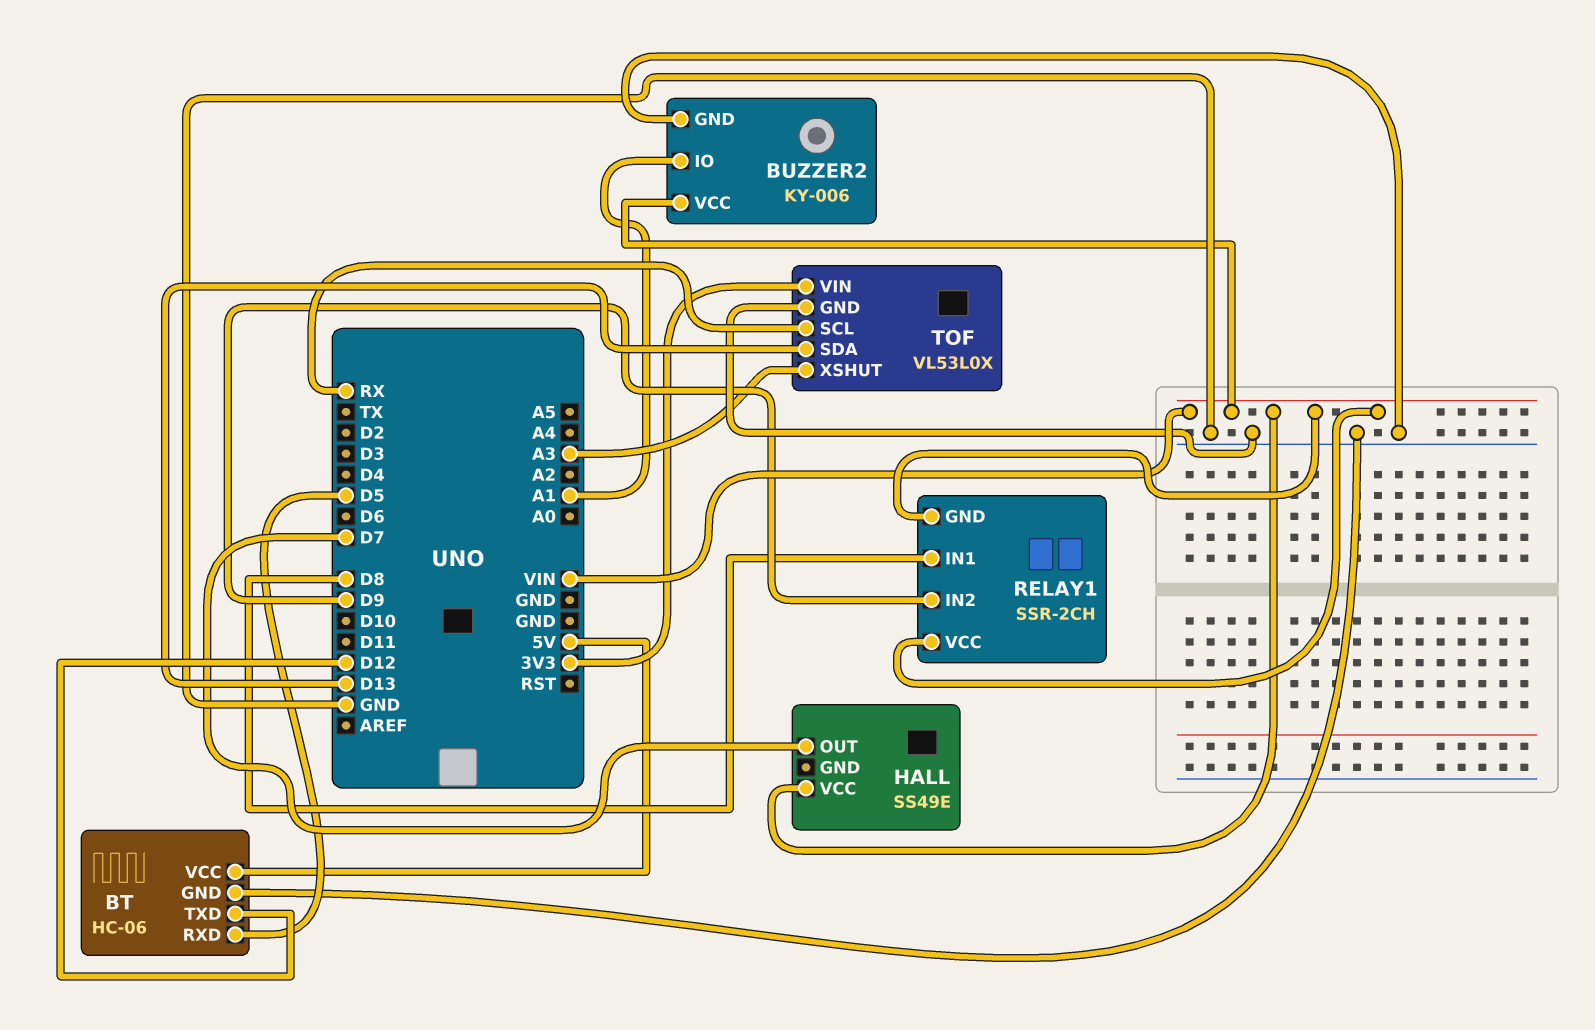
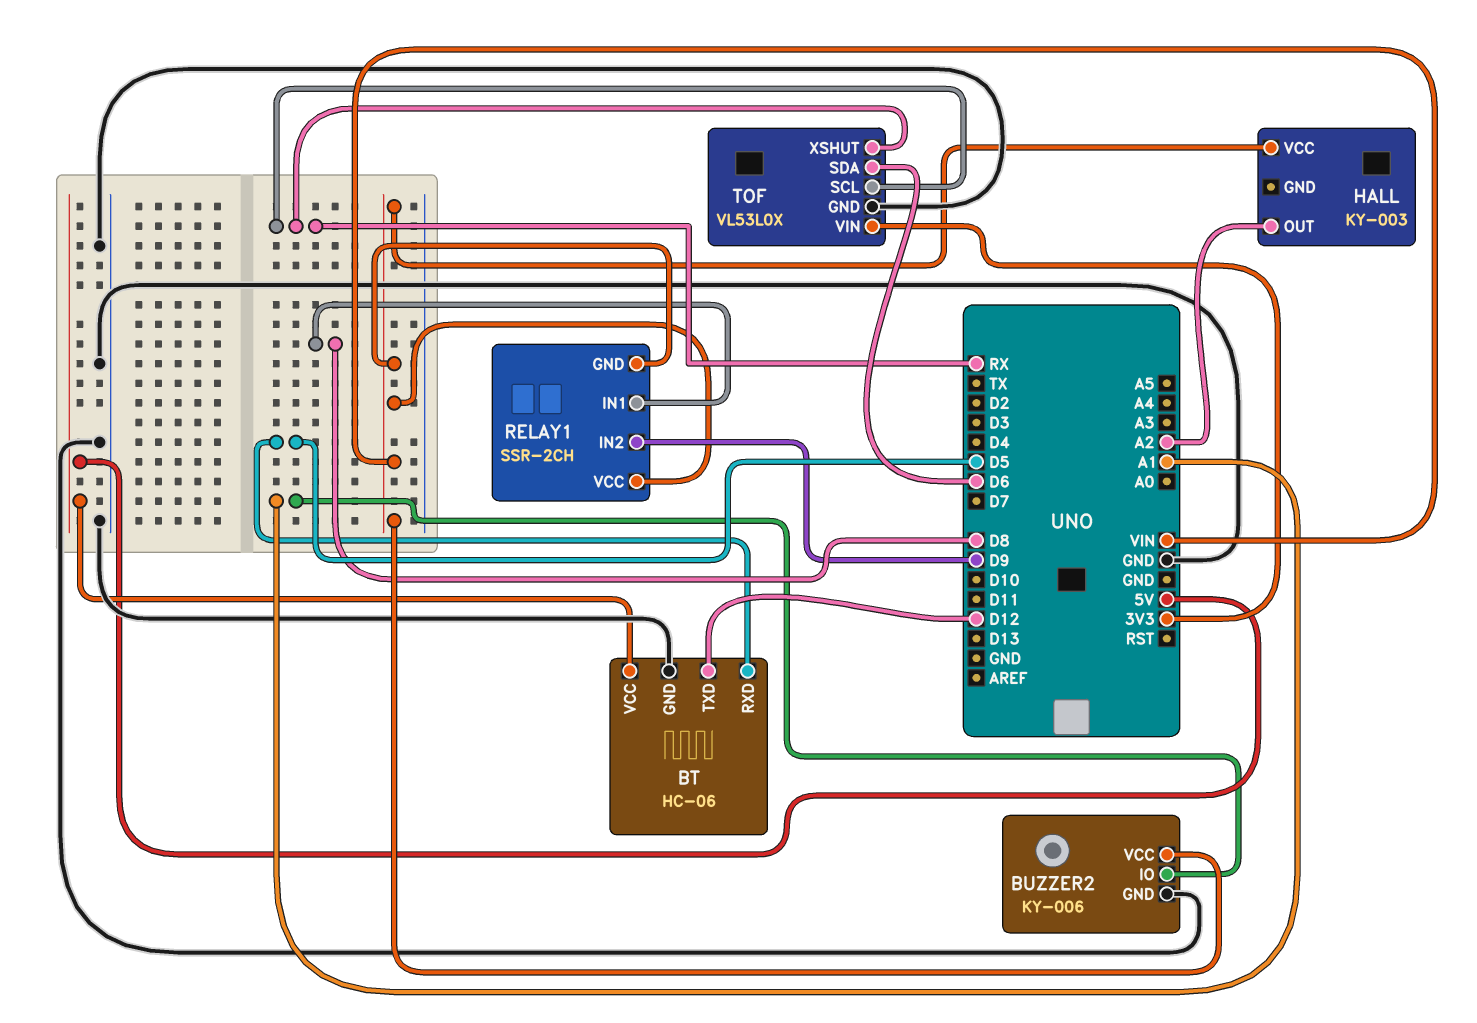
HALL: SS49E -> KY-003
HALL pin OUT: D7 -> A2
TOF pin SDA: D13 -> D6
TOF pin XSHUT: A3 -> RX

